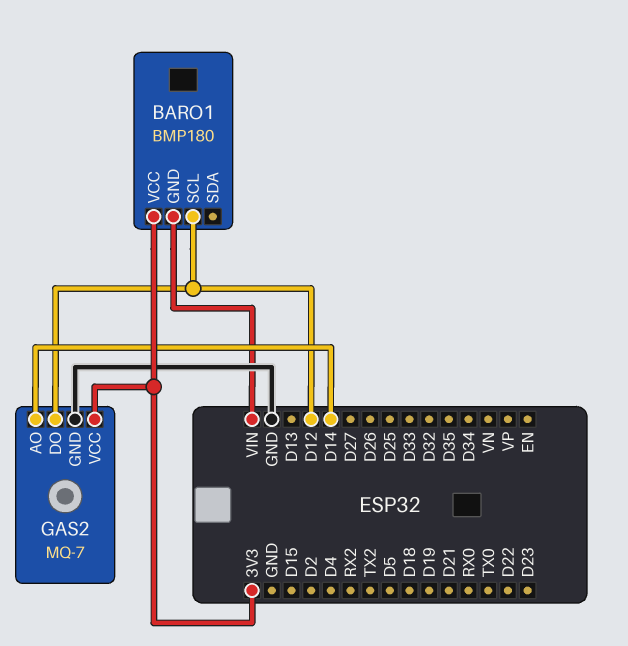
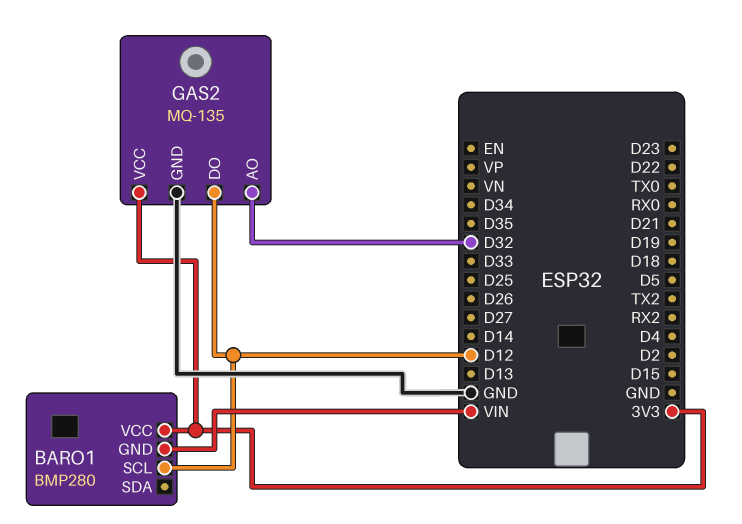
BARO1: BMP180 -> BMP280
GAS2: MQ-7 -> MQ-135
GAS2 pin AO: D14 -> D32

